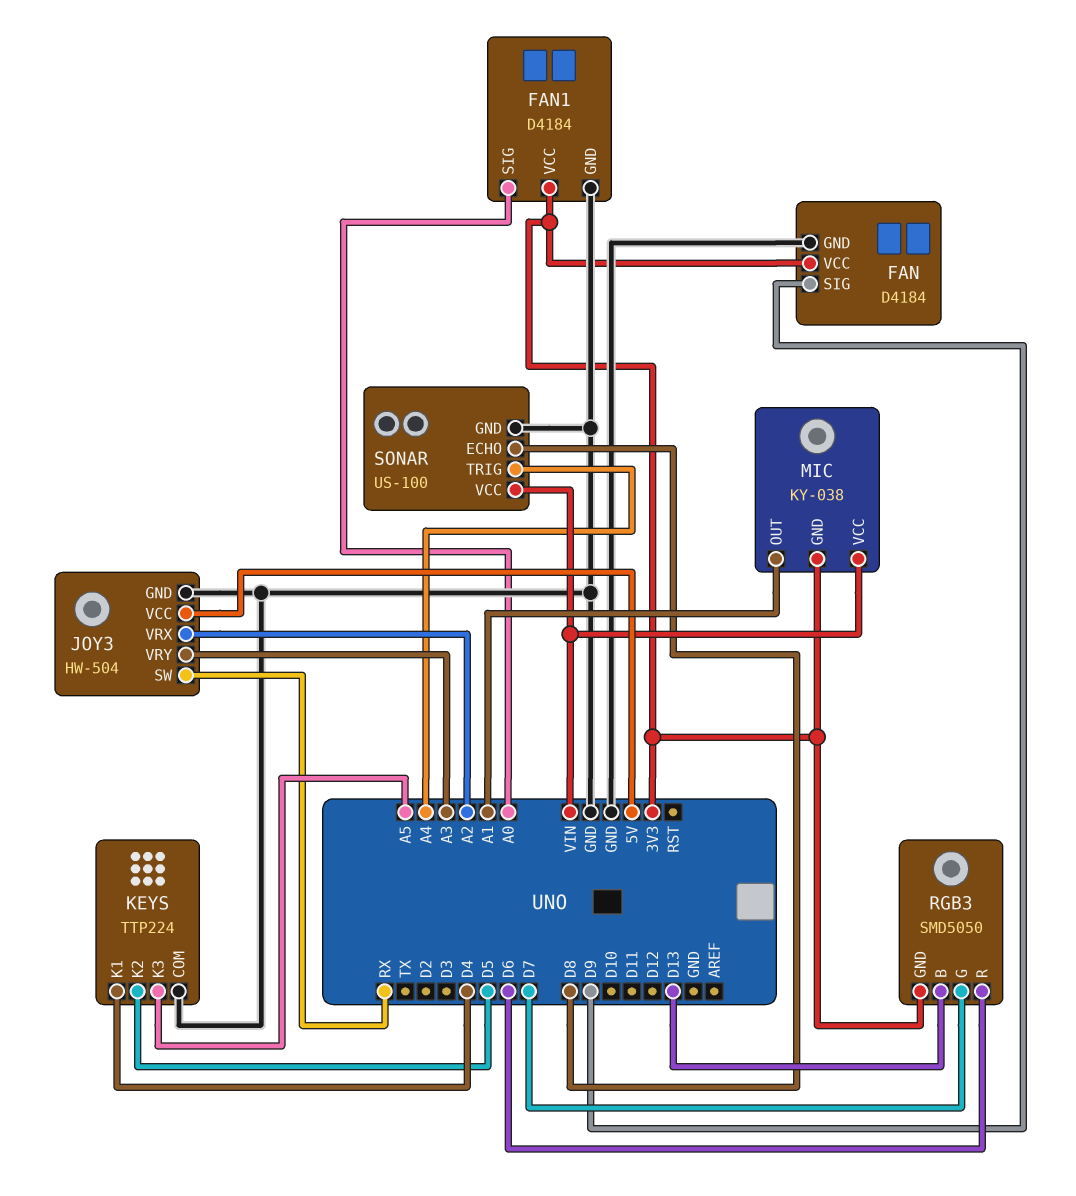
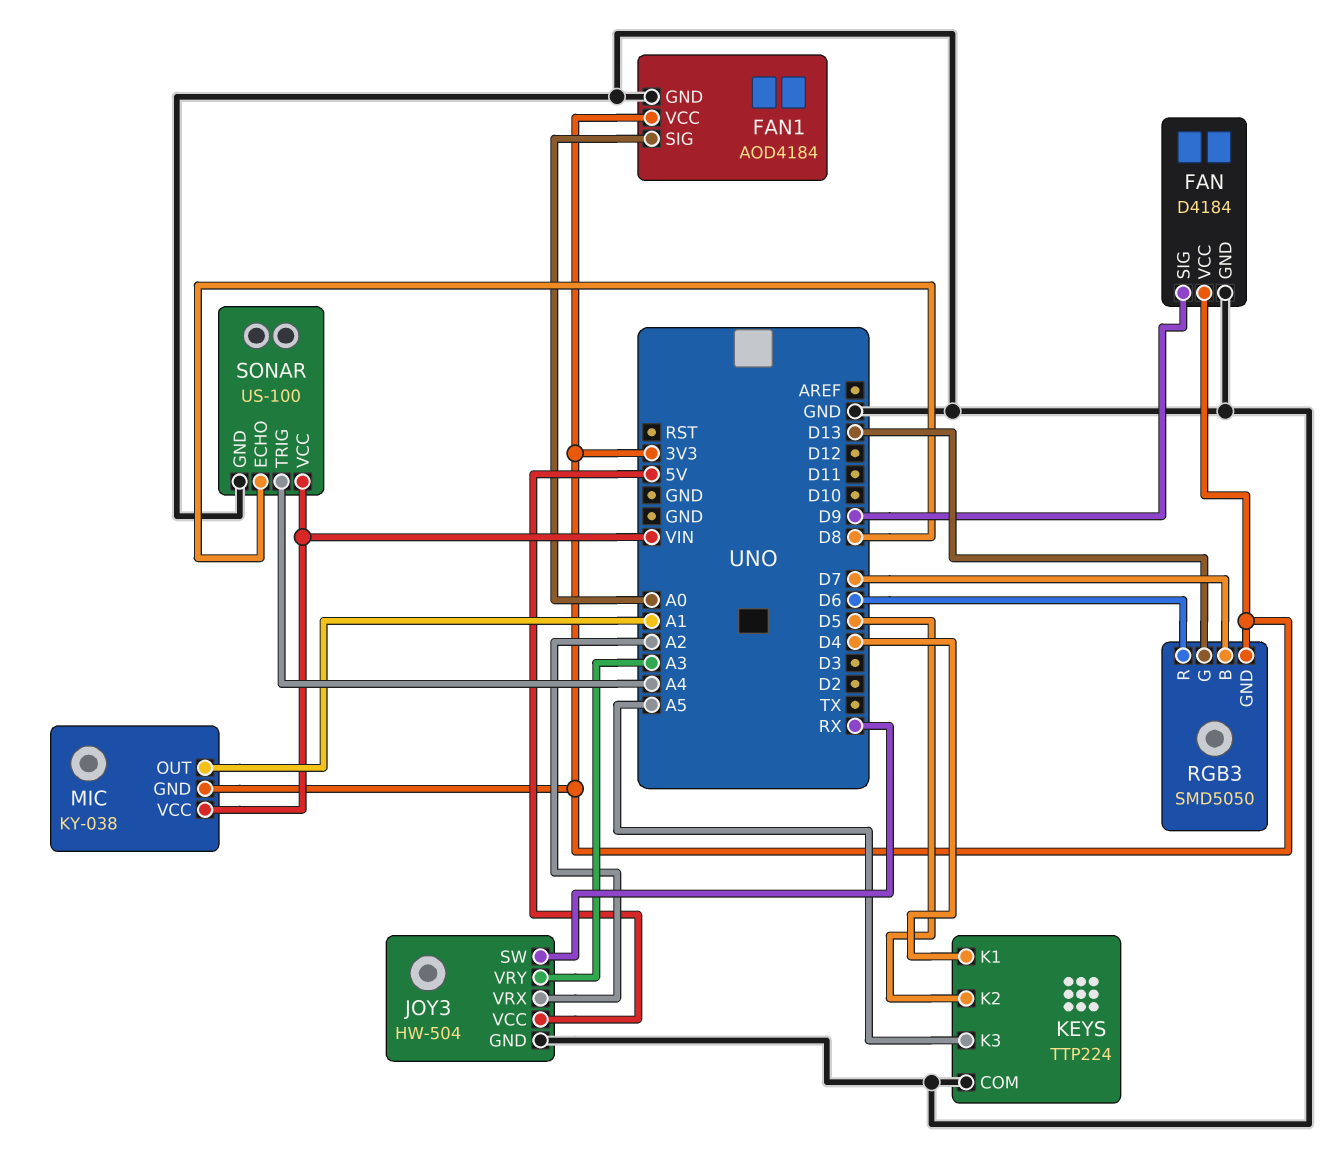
FAN1: D4184 -> AOD4184
RGB3 pin B: D13 -> D7
RGB3 pin G: D7 -> D13

